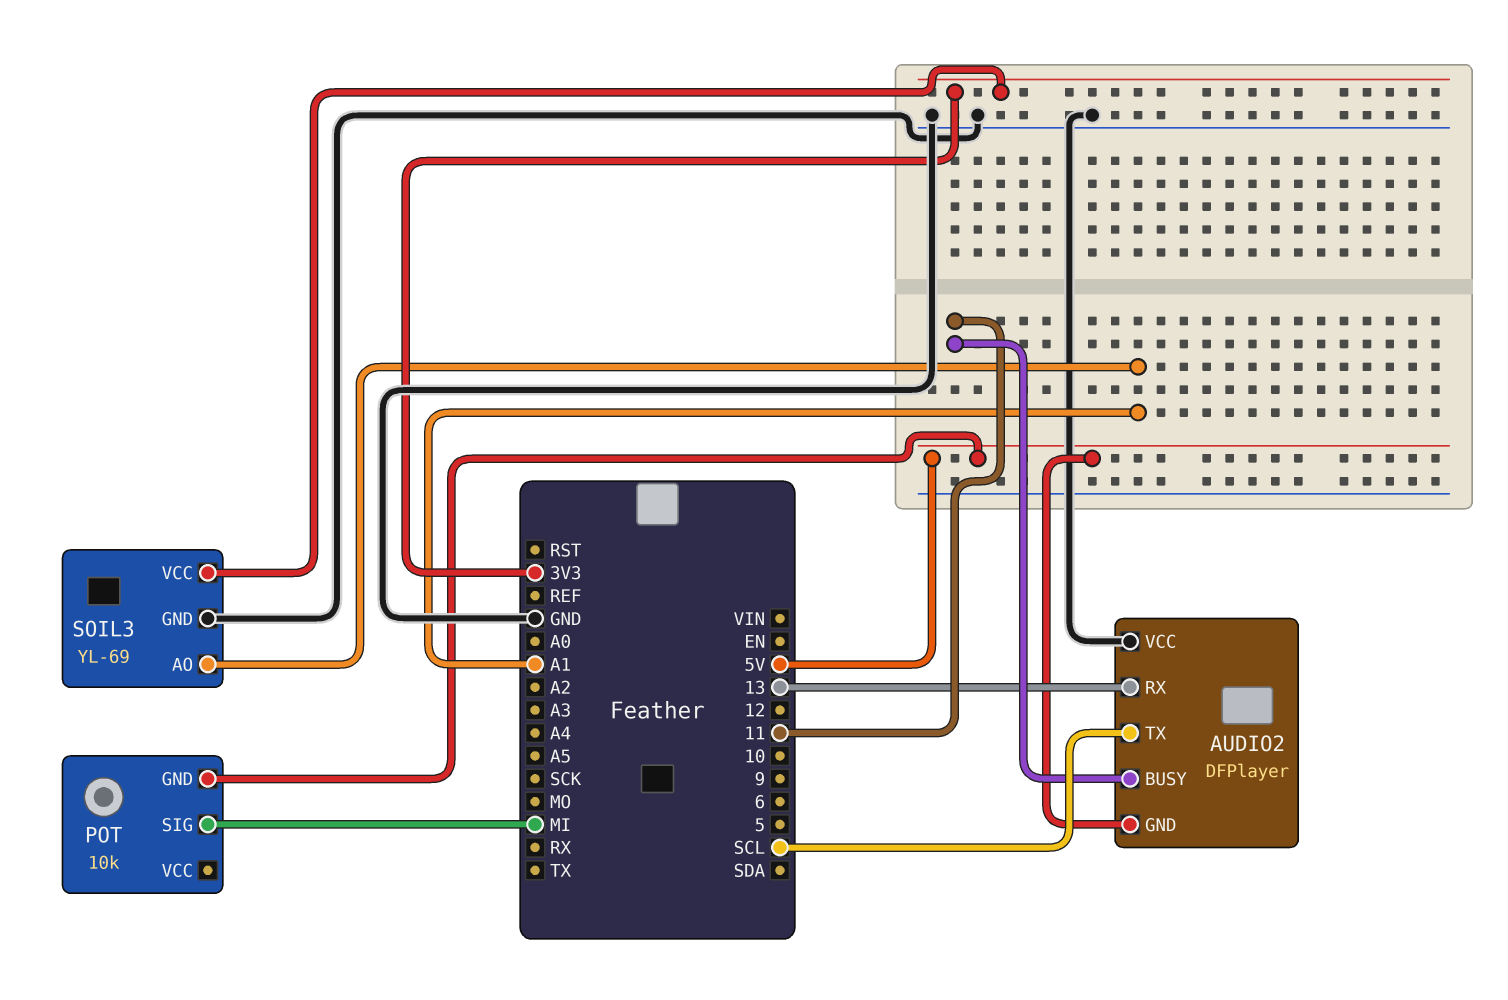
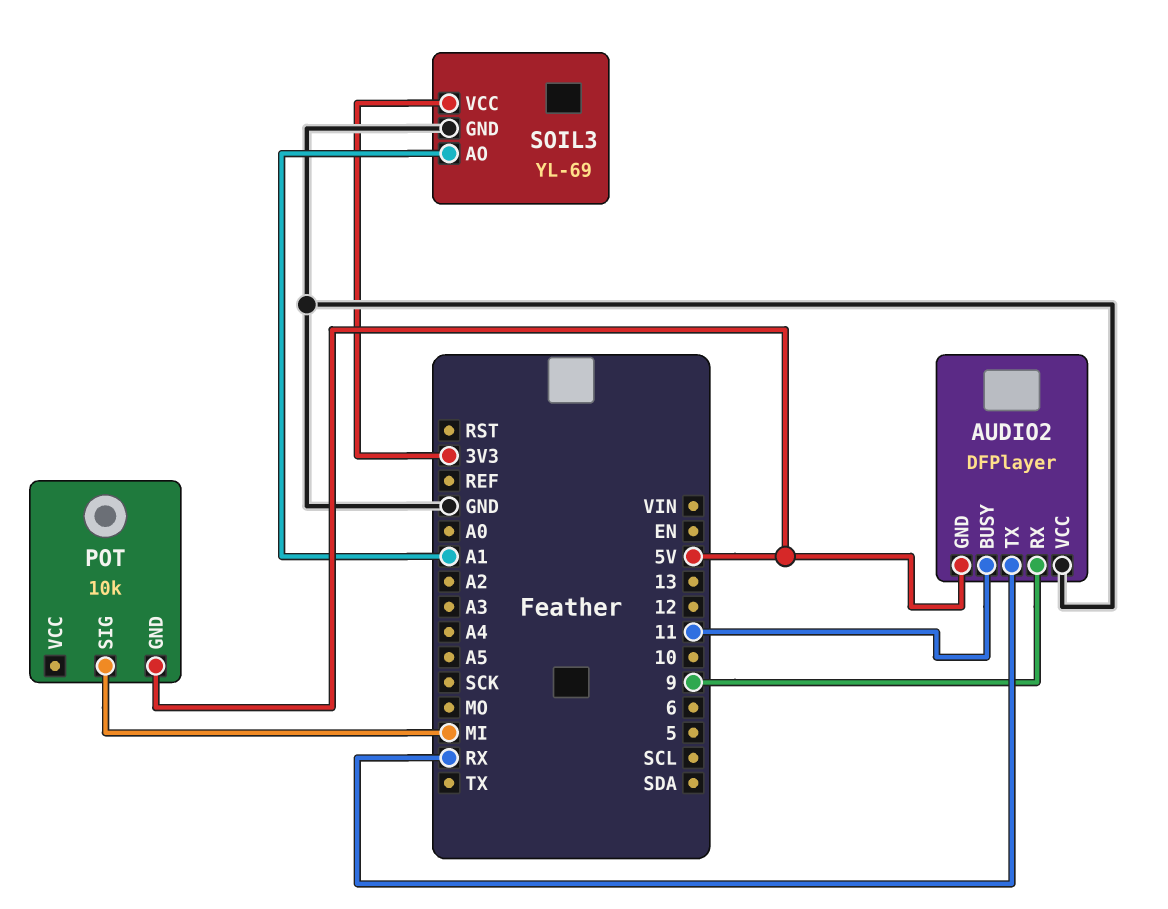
AUDIO2 pin RX: 13 -> 9
AUDIO2 pin TX: SCL -> RX

